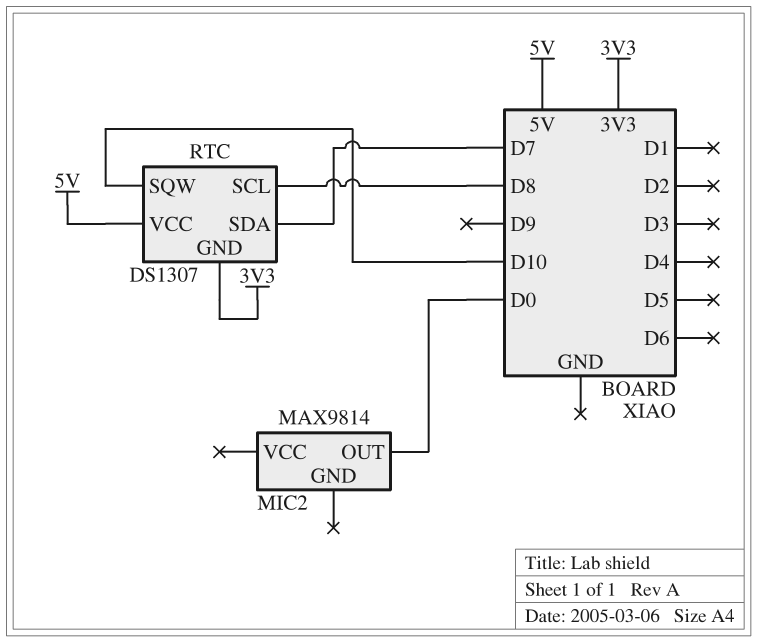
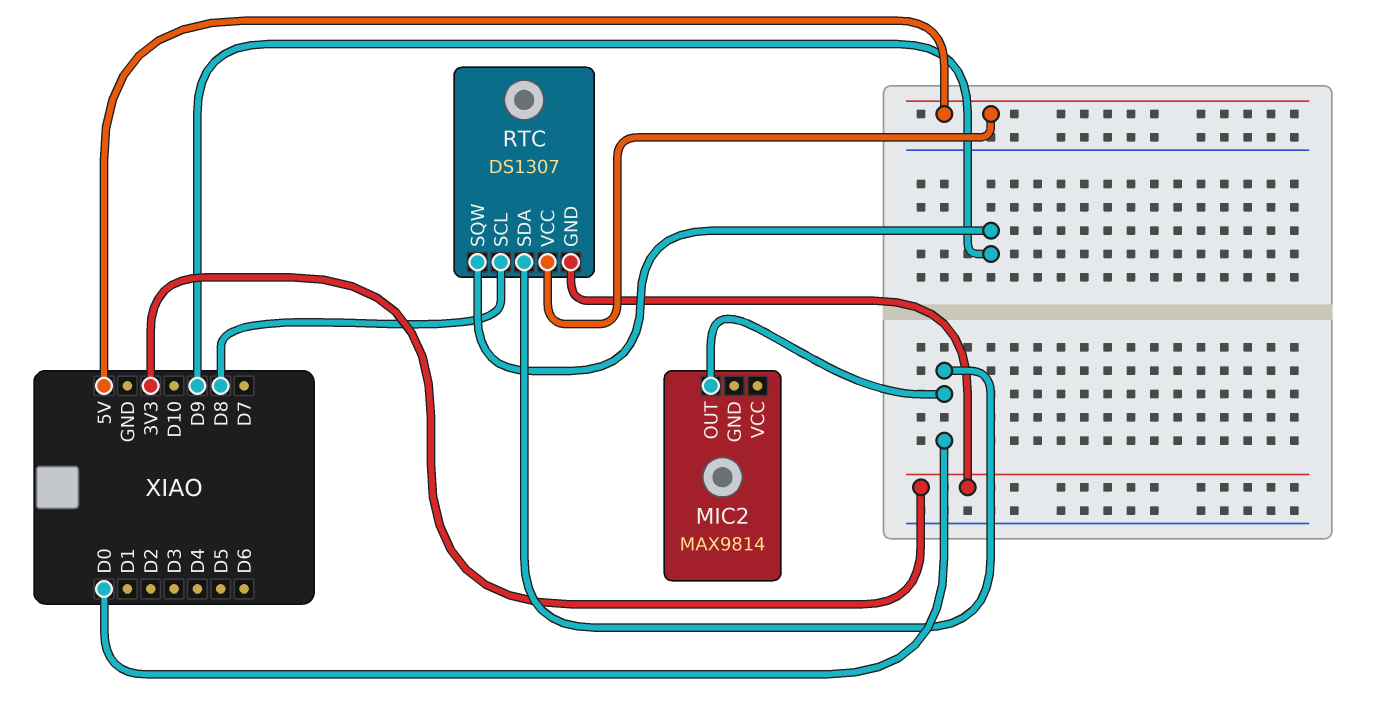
RTC pin SDA: D7 -> D0
RTC pin SQW: D10 -> D9

